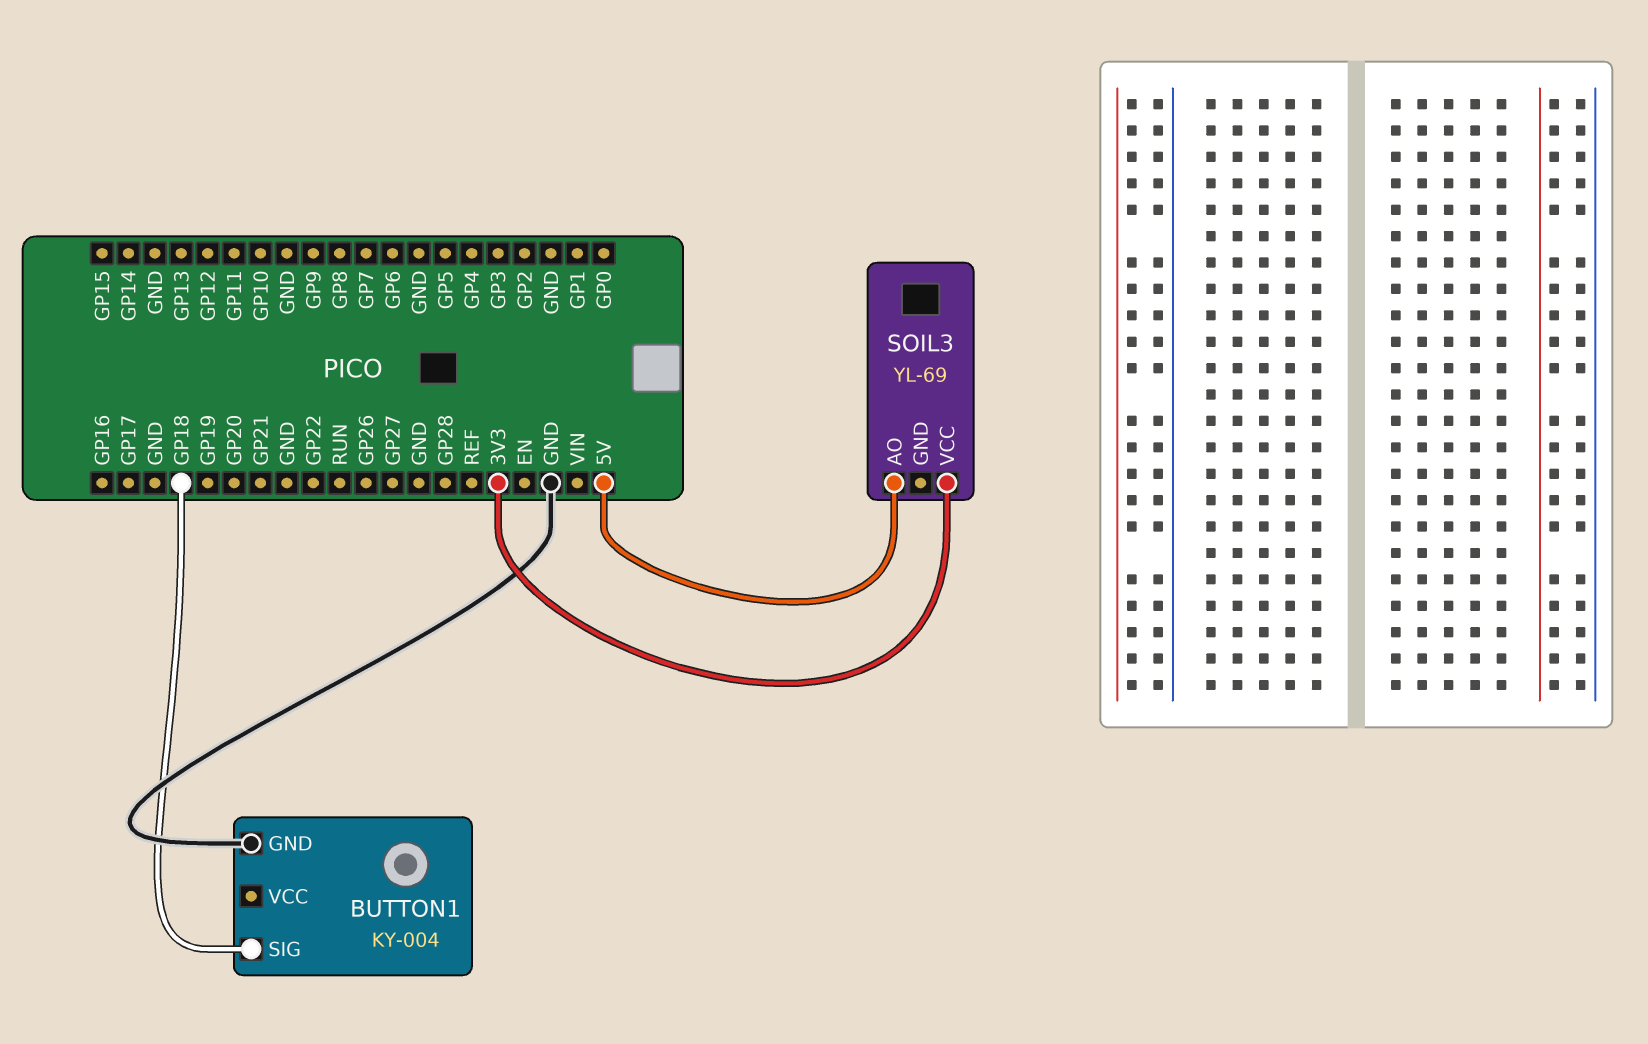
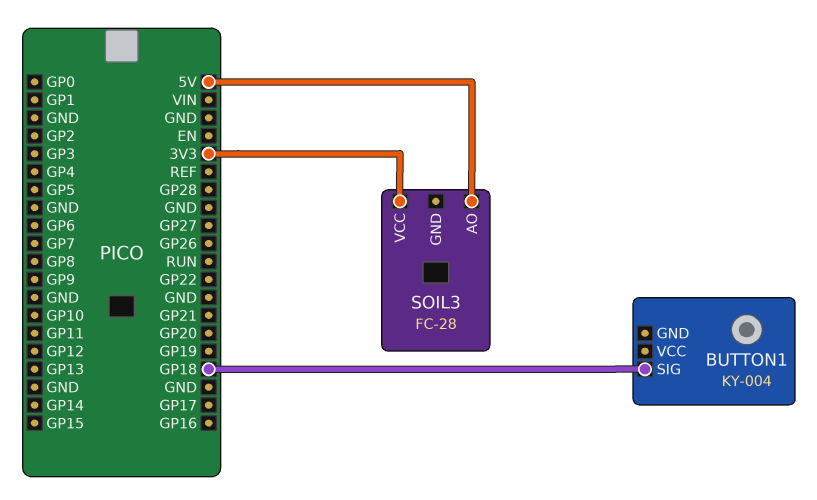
BUTTON1 pin GND: GND -> none
SOIL3: YL-69 -> FC-28

